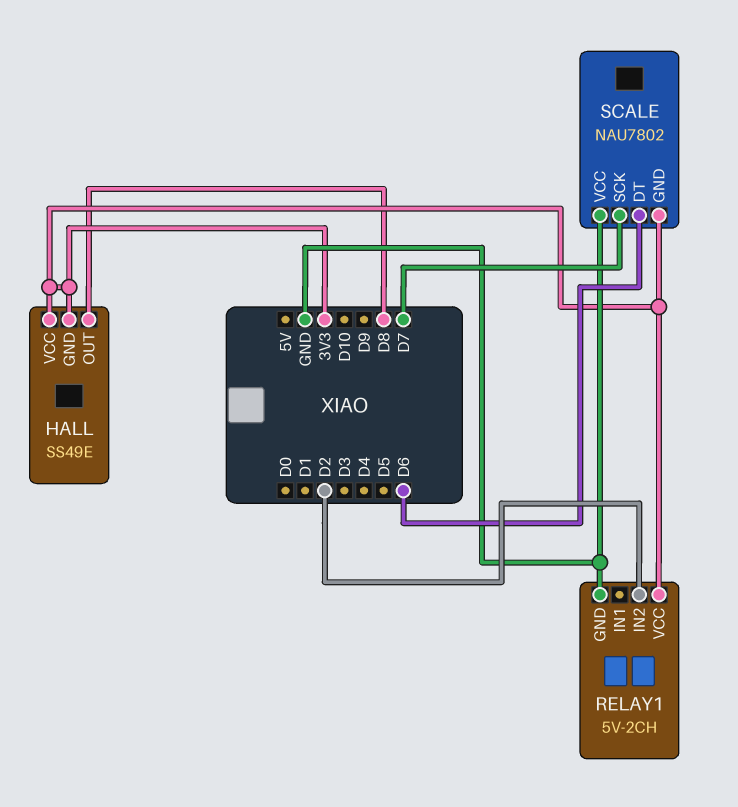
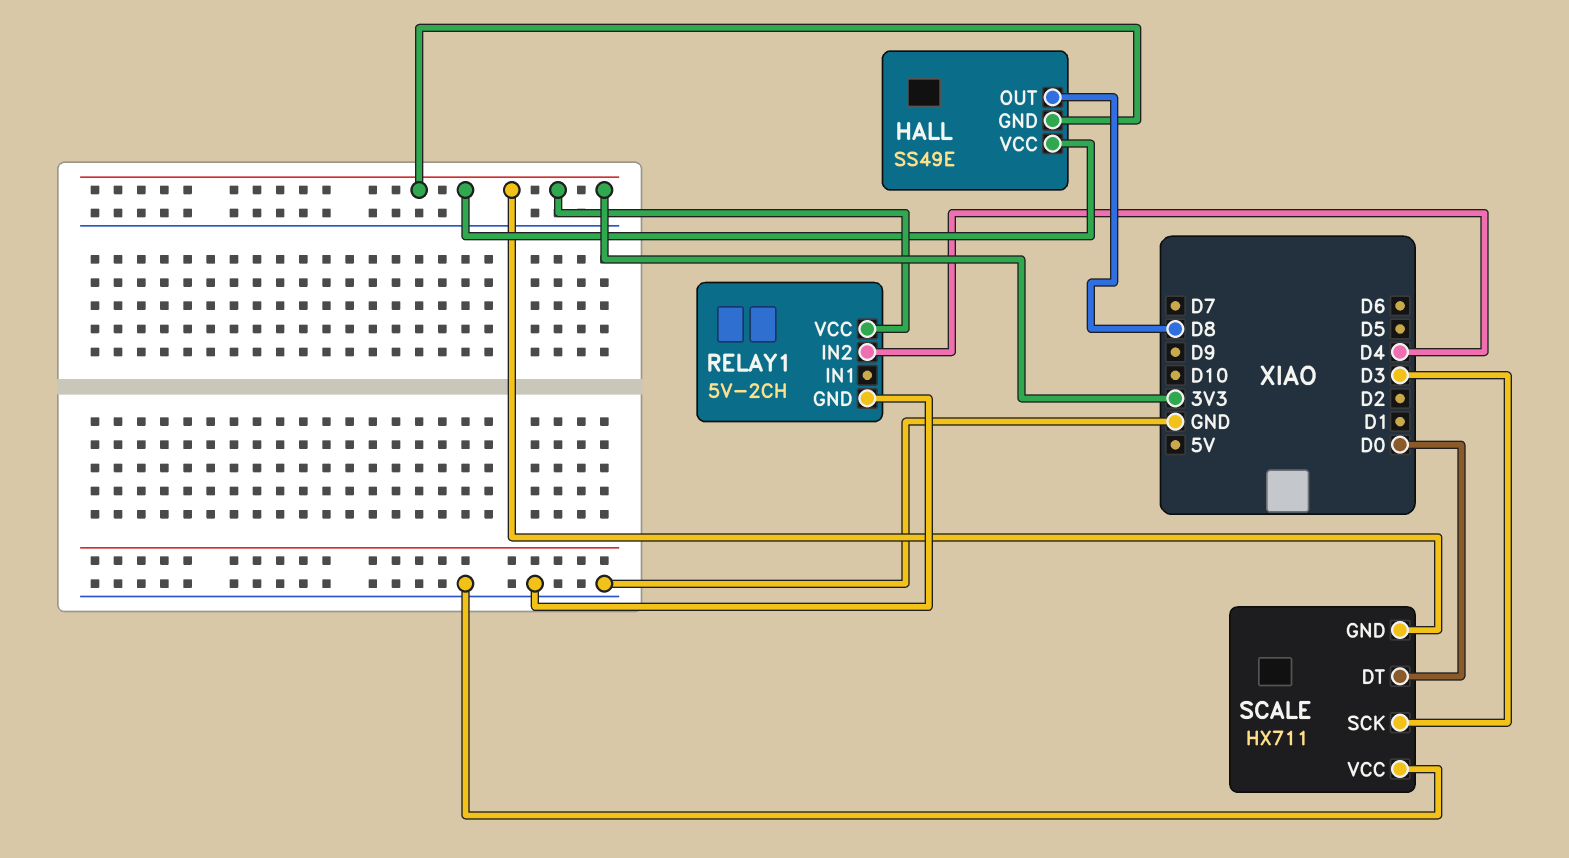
RELAY1 pin IN2: D2 -> D4
SCALE: NAU7802 -> HX711
SCALE pin DT: D6 -> D0
SCALE pin SCK: D7 -> D3

